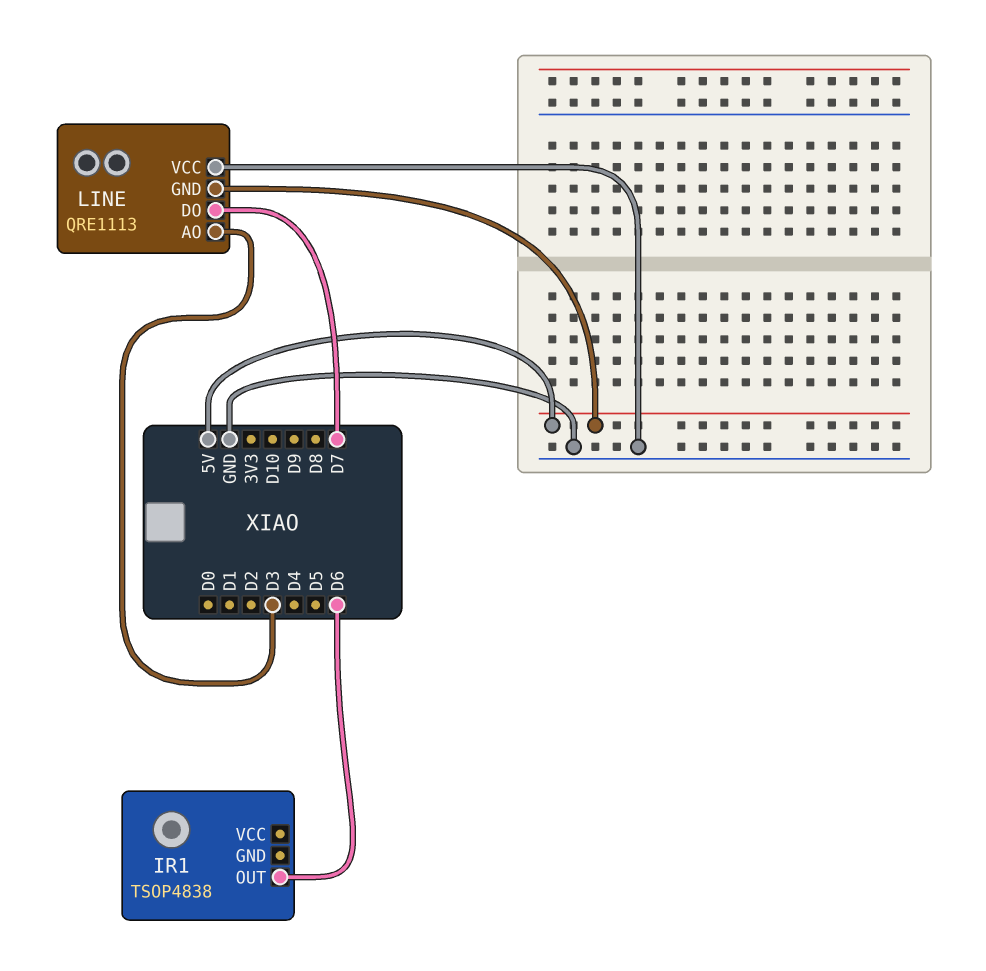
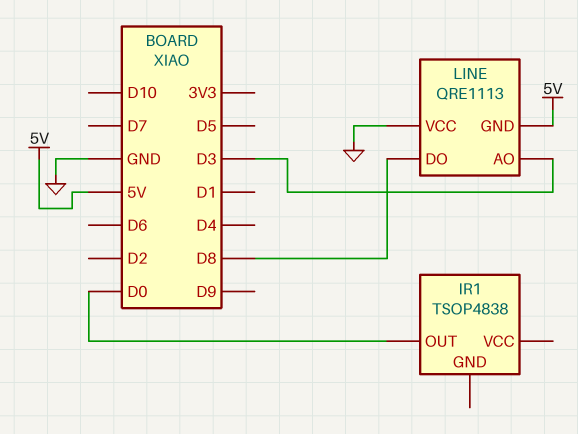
IR1 pin OUT: D6 -> D0
LINE pin DO: D7 -> D8

